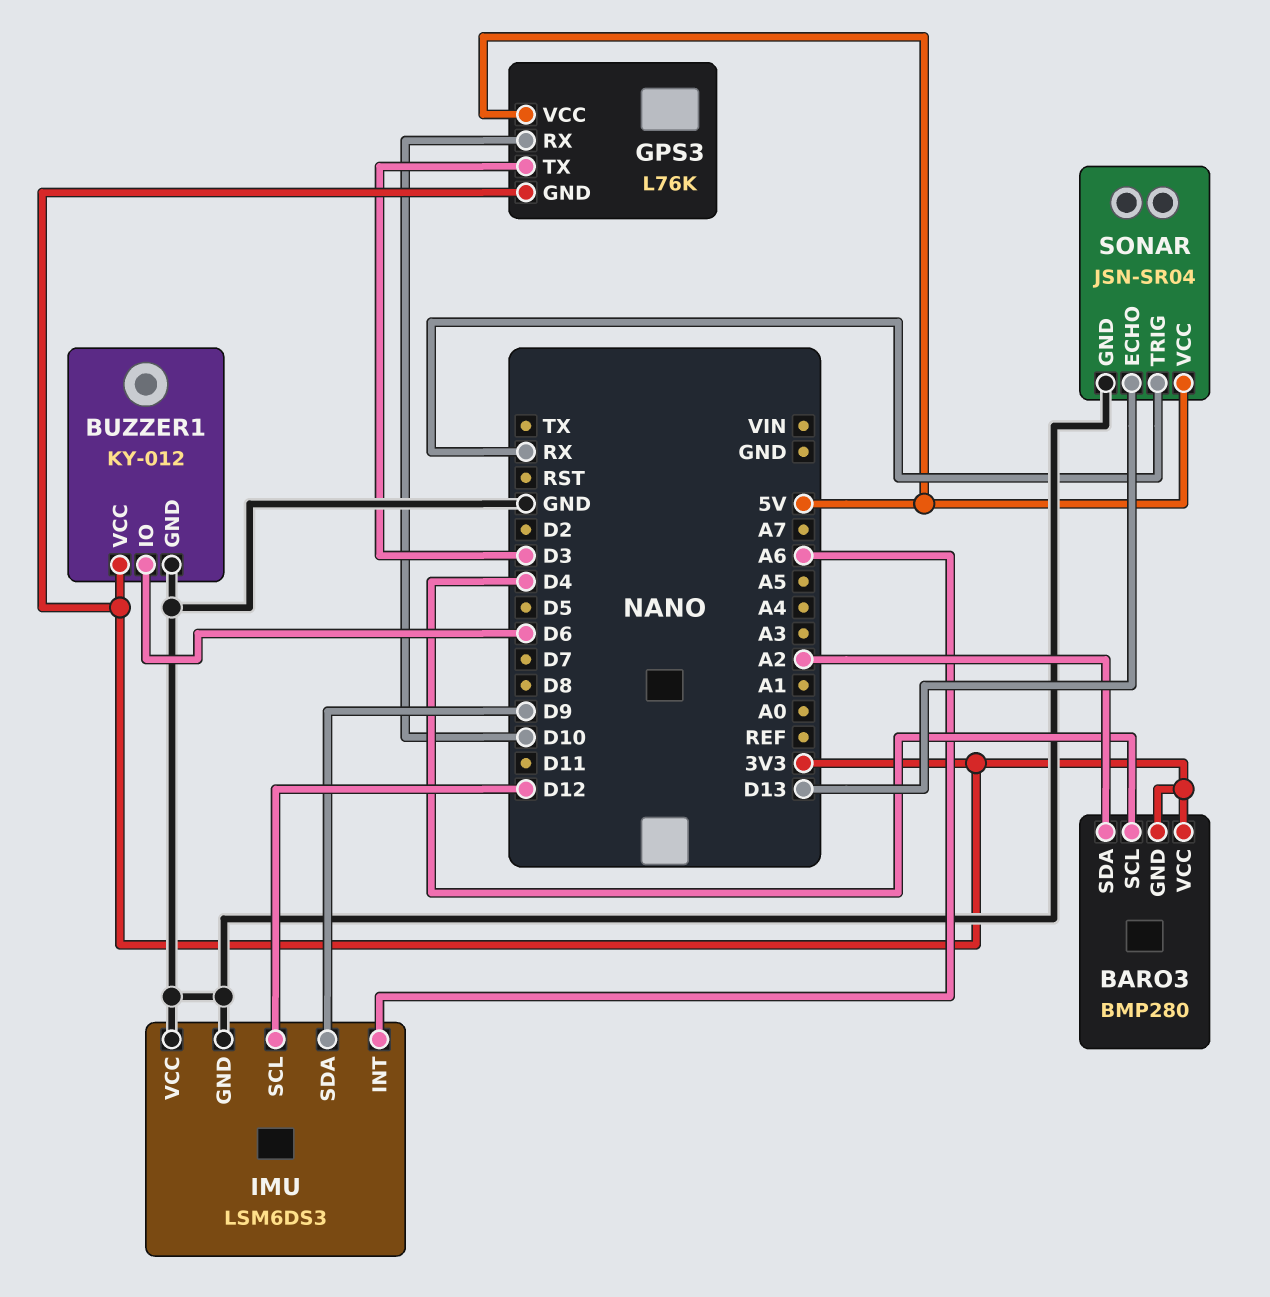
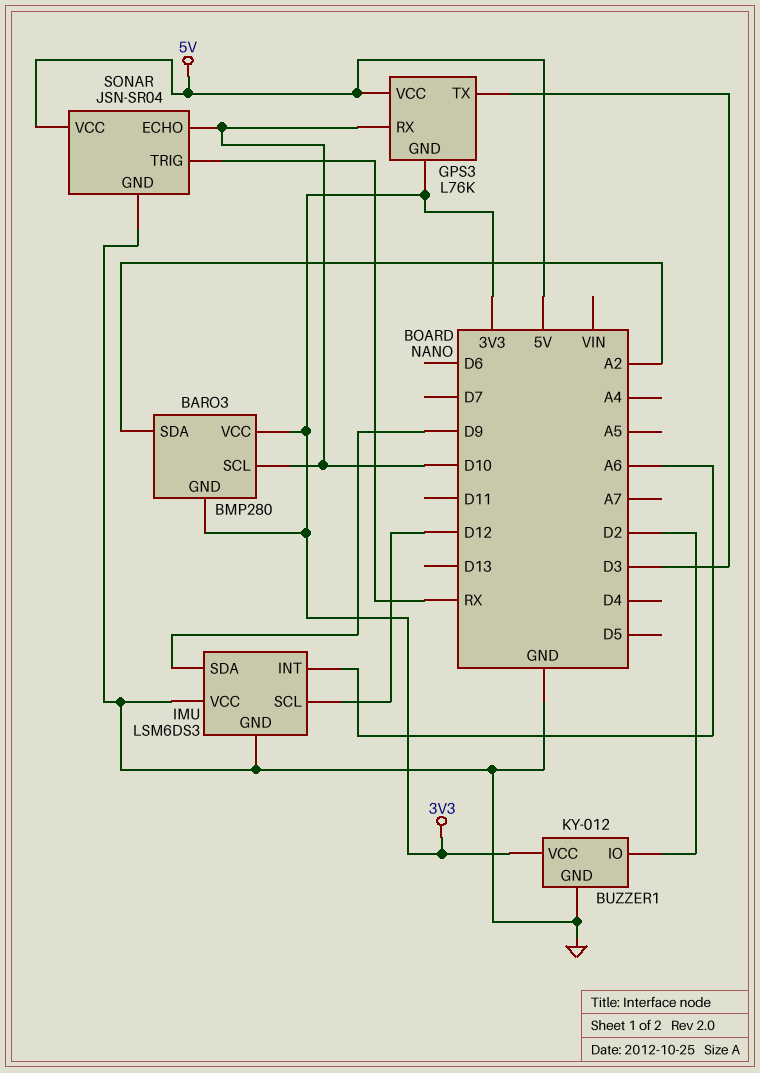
BARO3 pin SCL: D4 -> D10
BUZZER1 pin IO: D6 -> D2
SONAR pin ECHO: D13 -> D10

